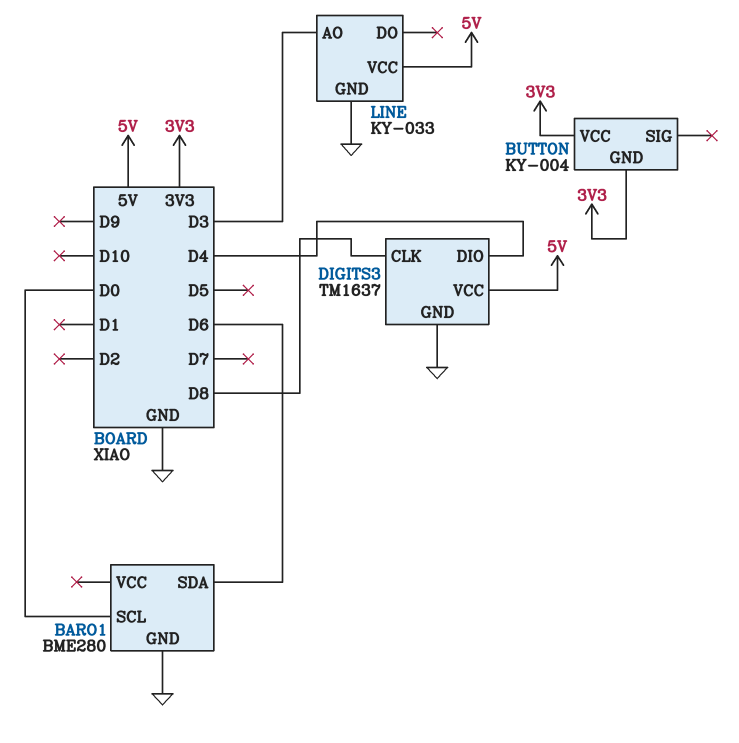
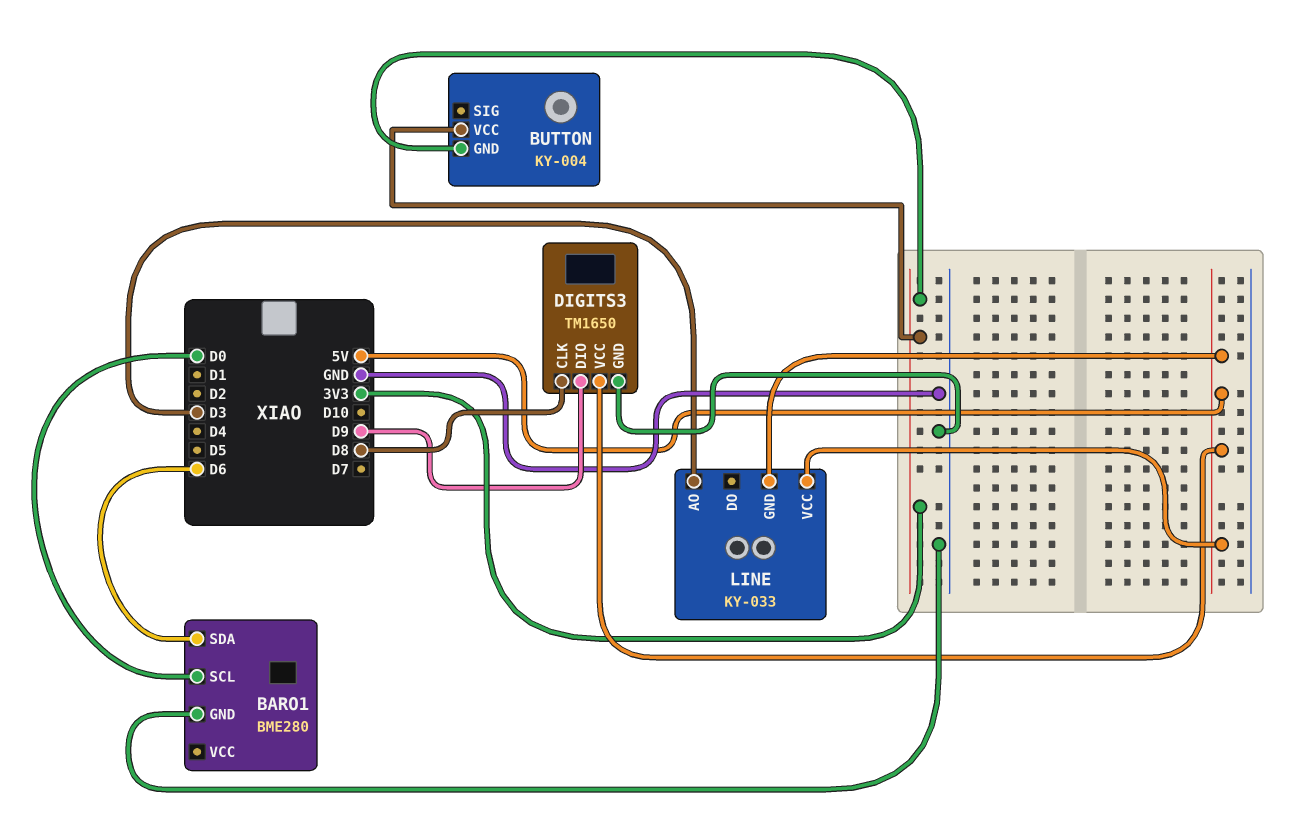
DIGITS3: TM1637 -> TM1650
DIGITS3 pin DIO: D4 -> D9
LINE pin GND: GND -> 5V

